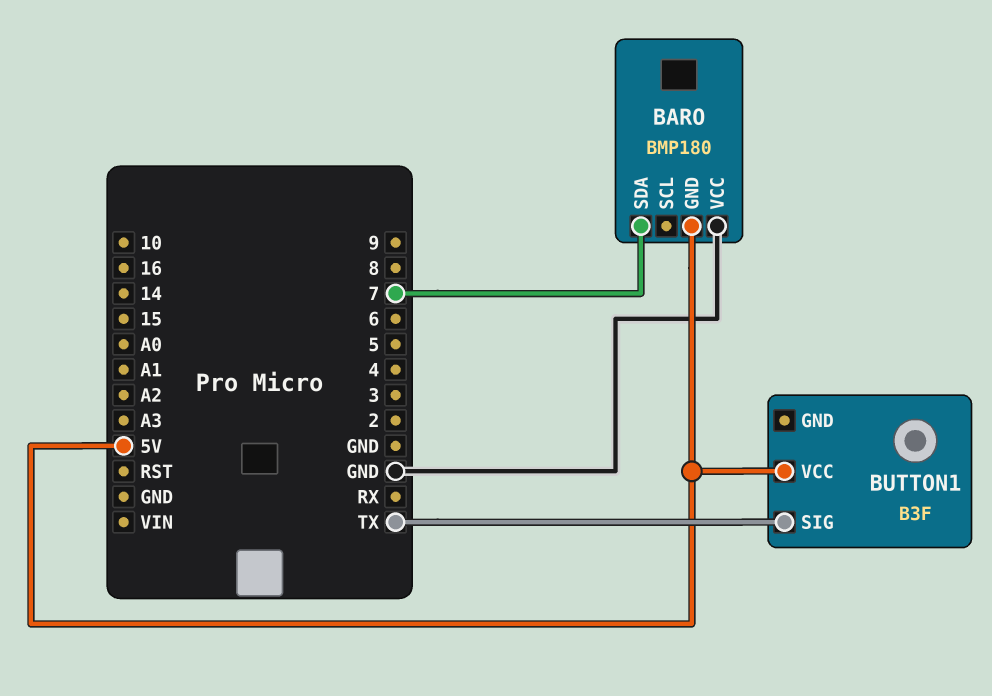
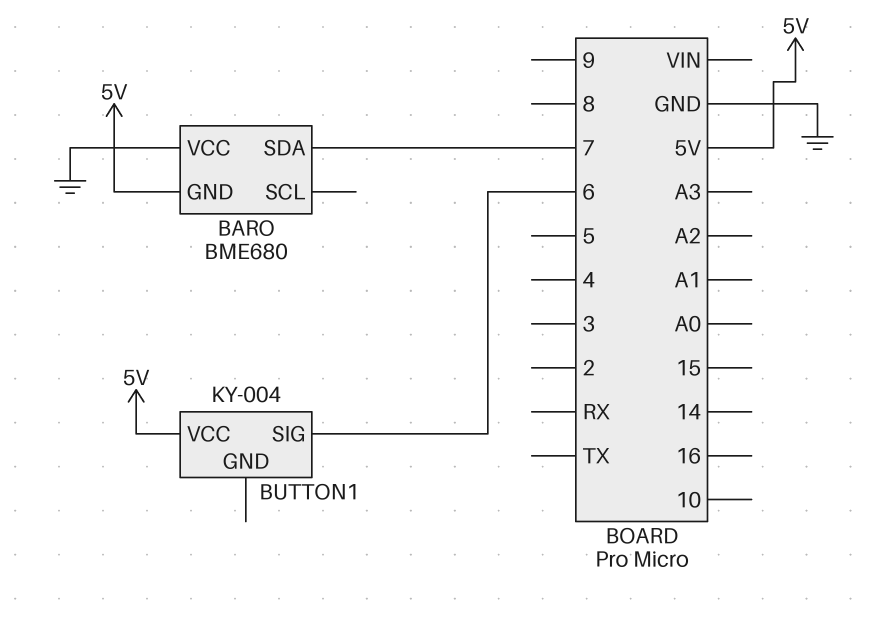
BARO: BMP180 -> BME680
BUTTON1: B3F -> KY-004
BUTTON1 pin SIG: TX -> 6

